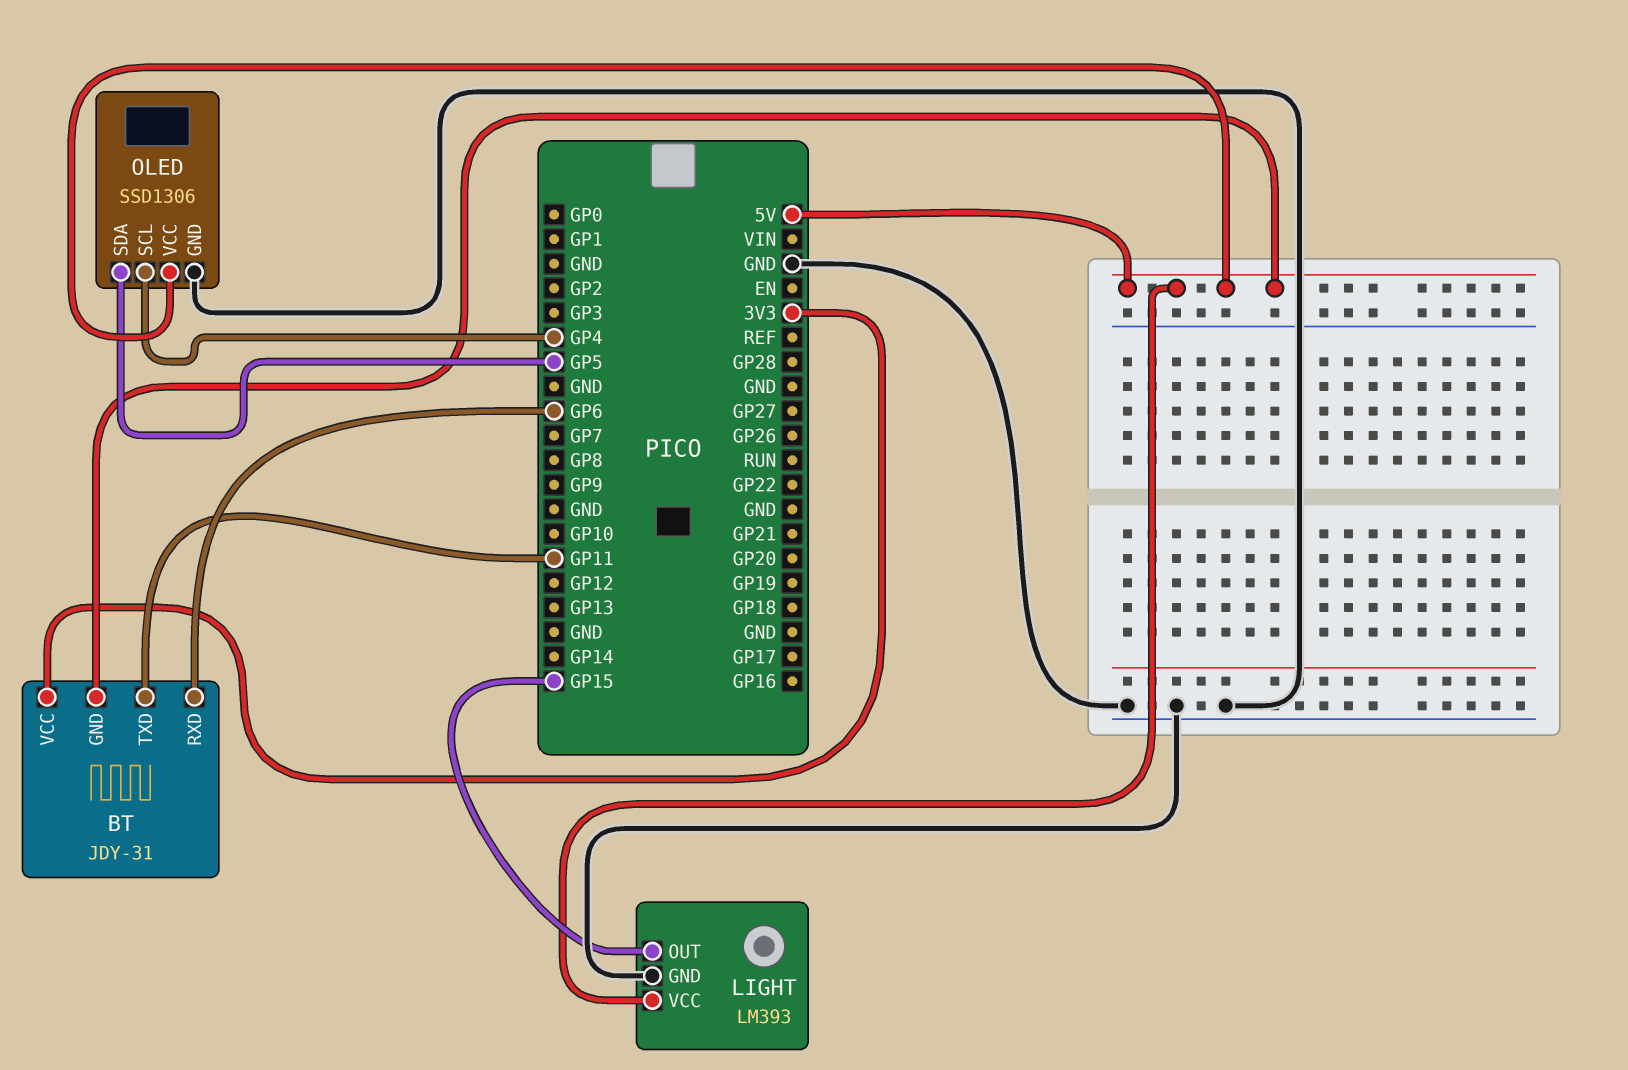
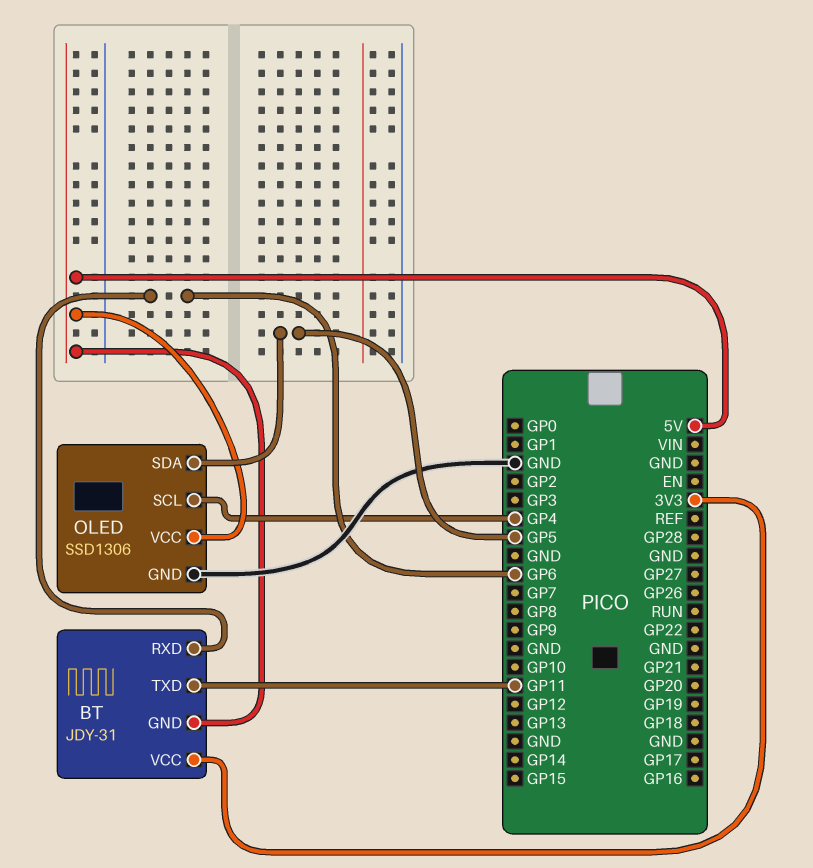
LIGHT: LM393 -> none
LIGHT pin GND: GND -> none
LIGHT pin OUT: GP15 -> none
LIGHT pin VCC: 5V -> none

